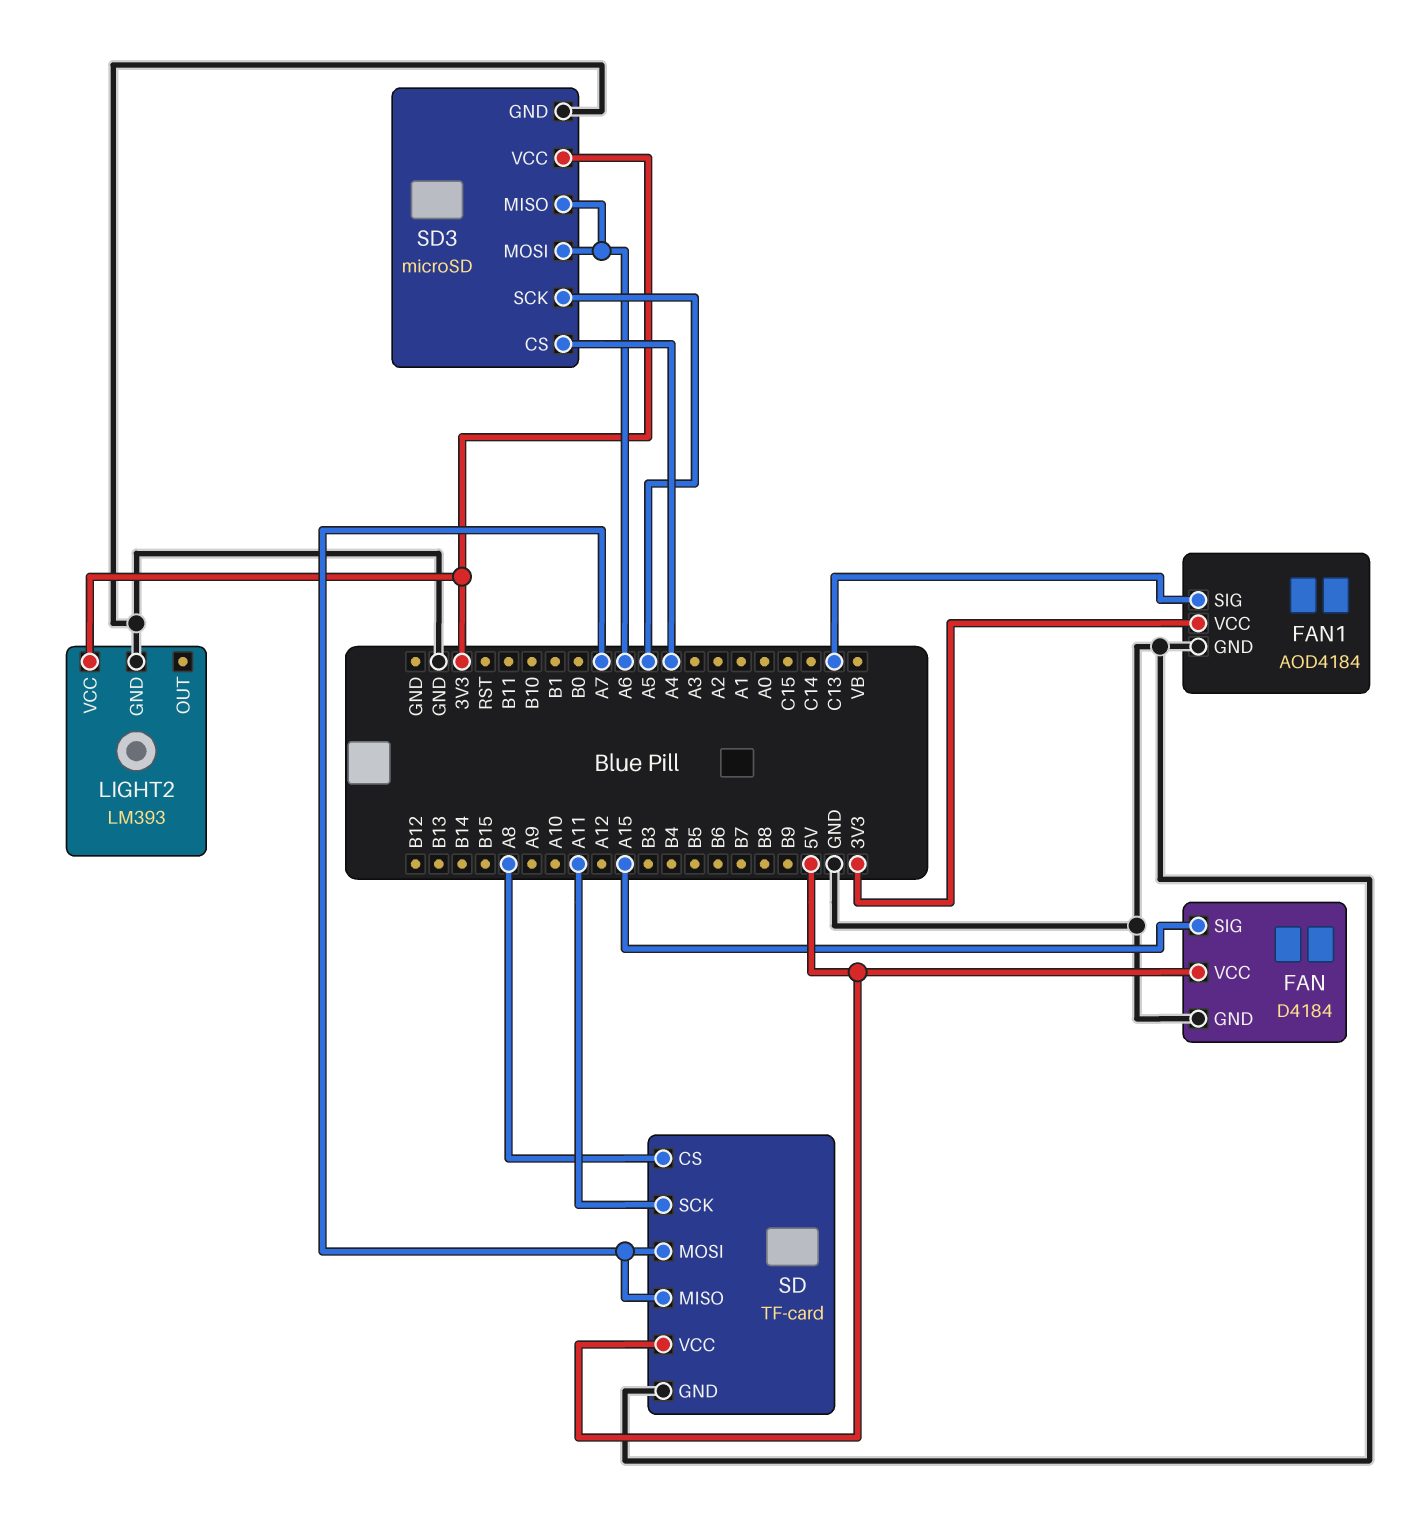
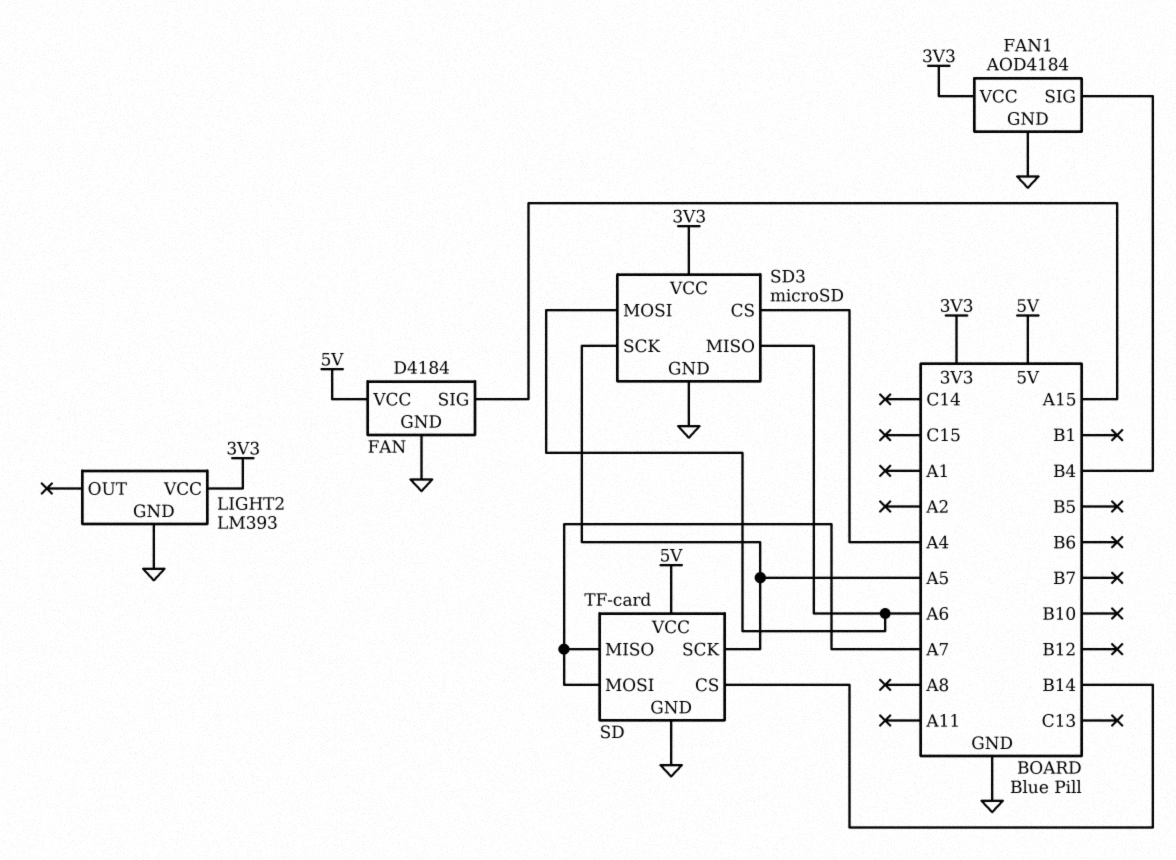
FAN1 pin SIG: C13 -> B4
SD pin CS: A8 -> B14
SD pin SCK: A11 -> A5

